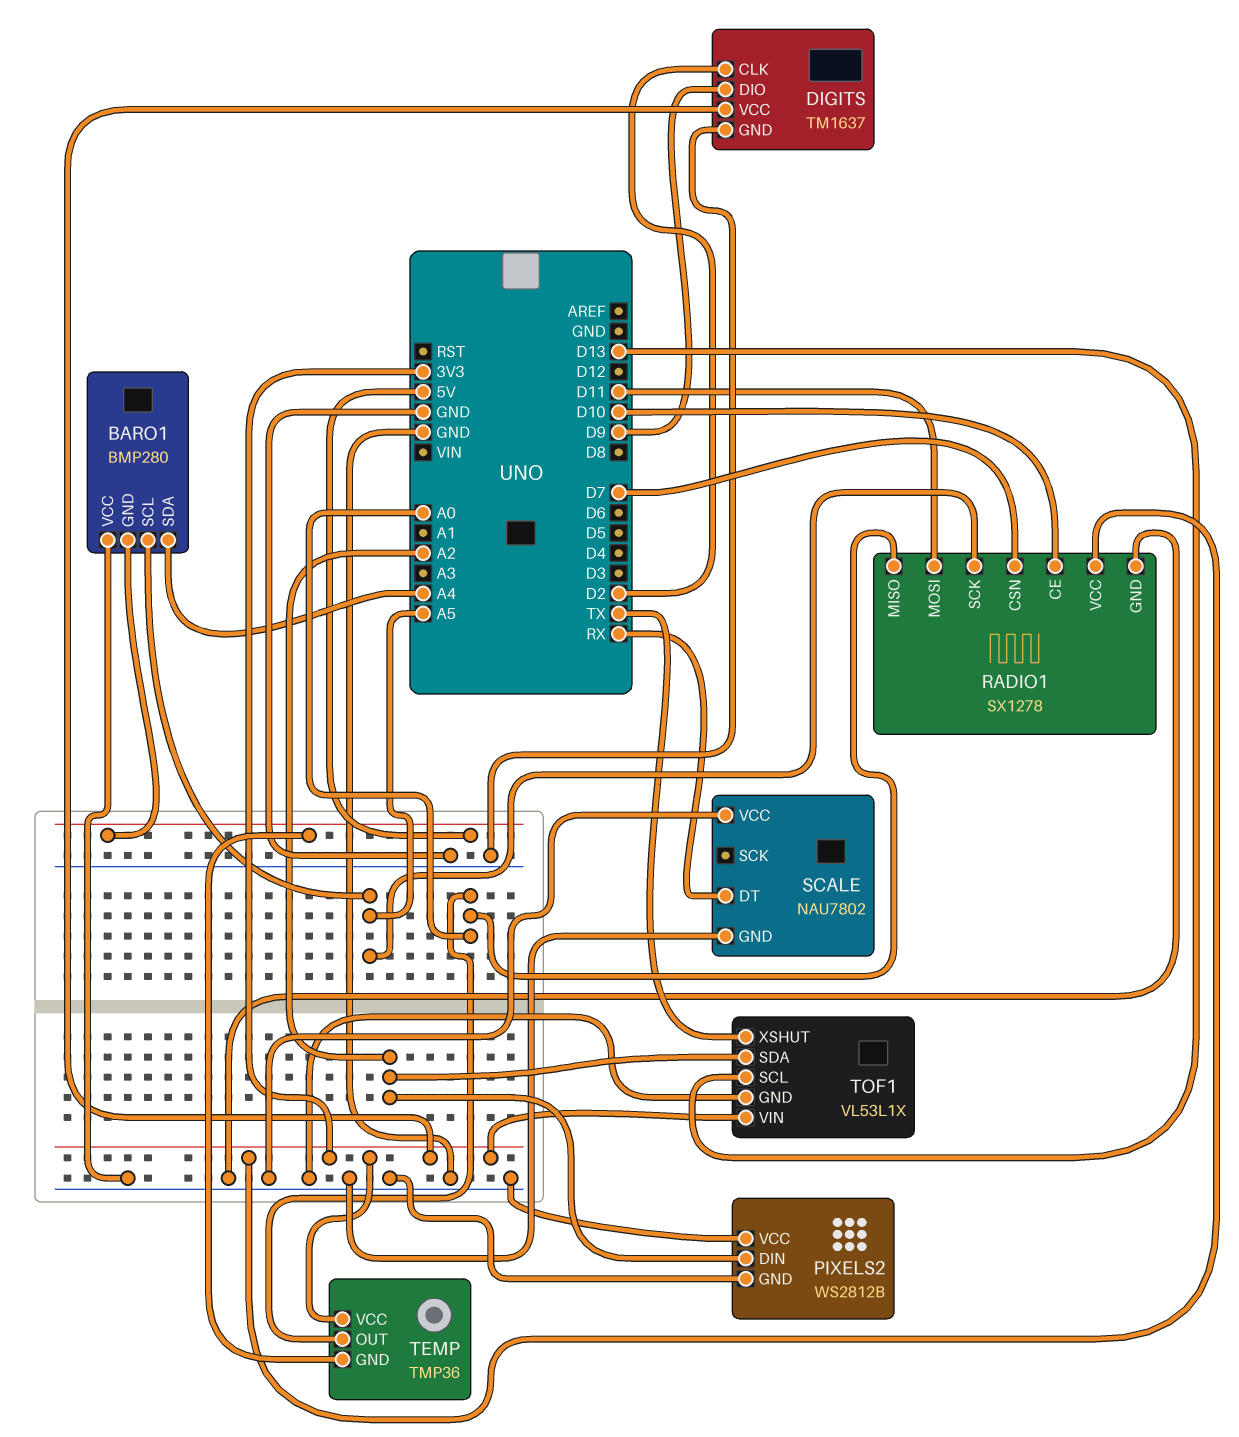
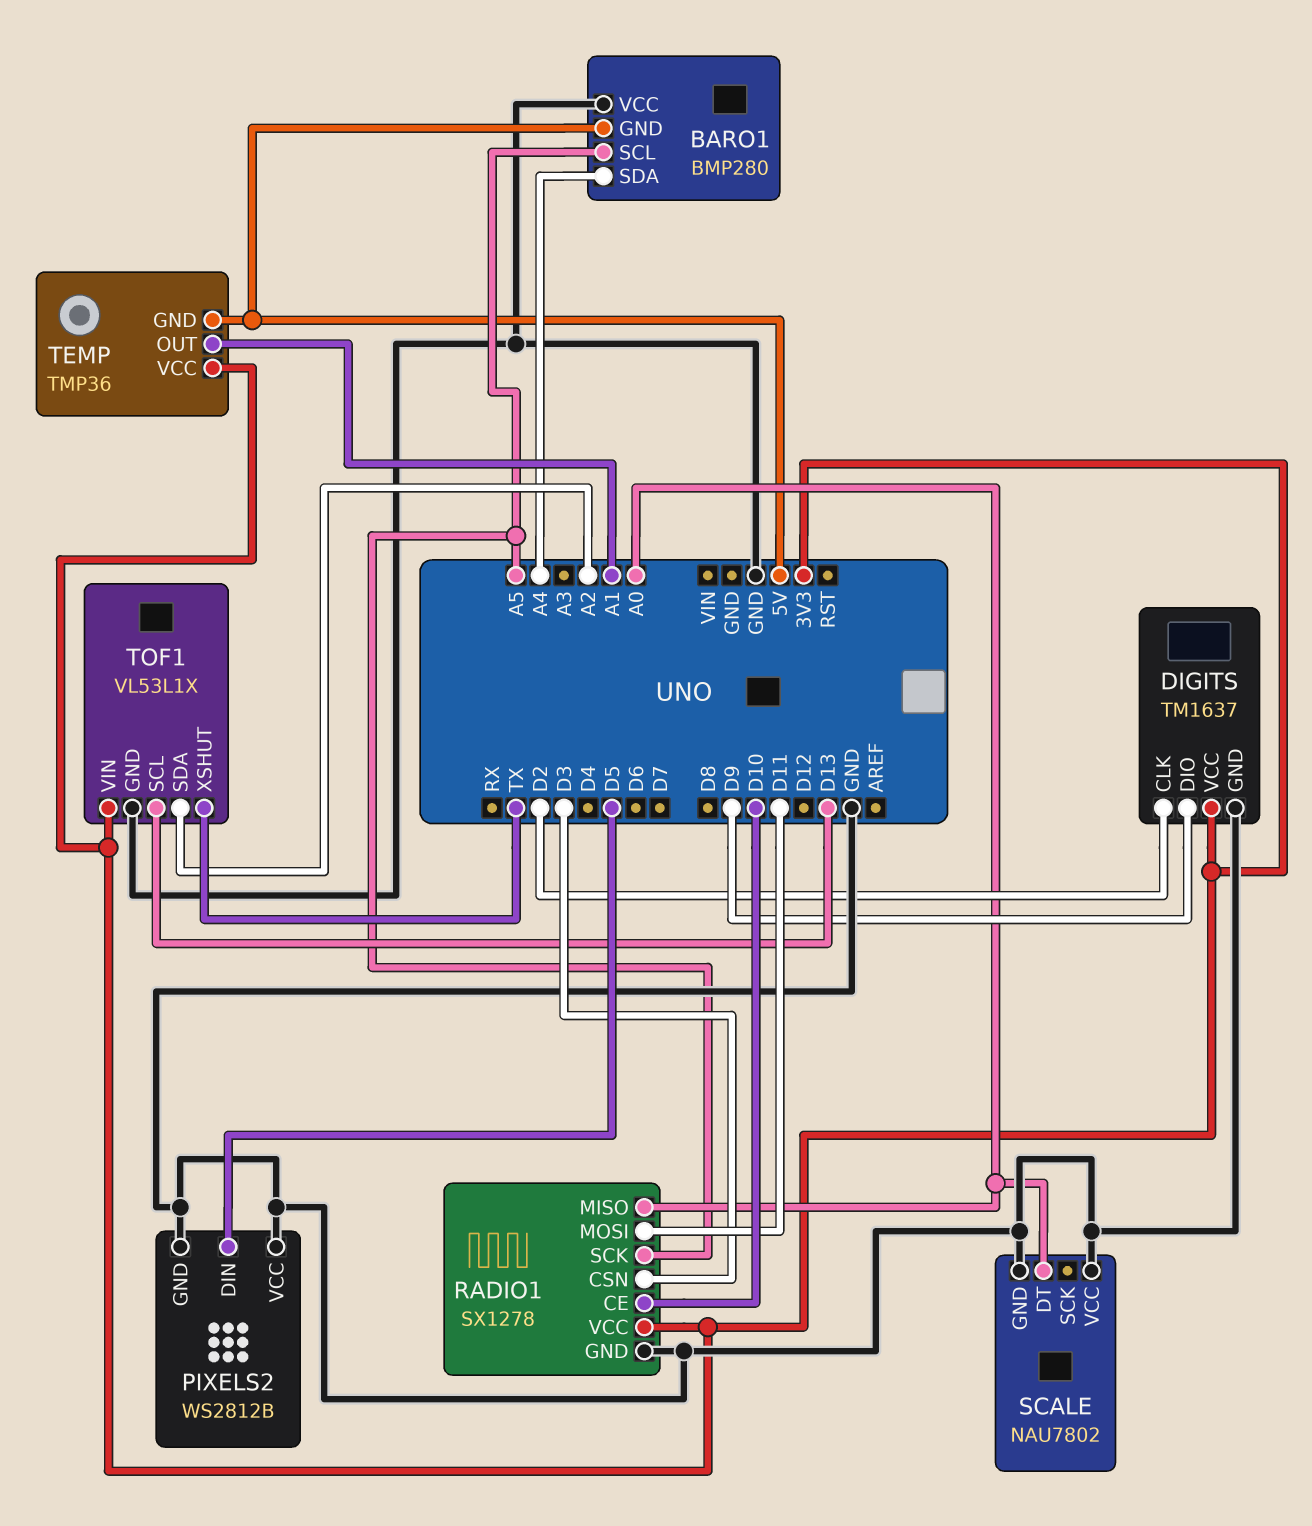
PIXELS2 pin DIN: A2 -> D5
RADIO1 pin CSN: D7 -> D3
SCALE pin DT: RX -> A0
TEMP pin OUT: A0 -> A1

